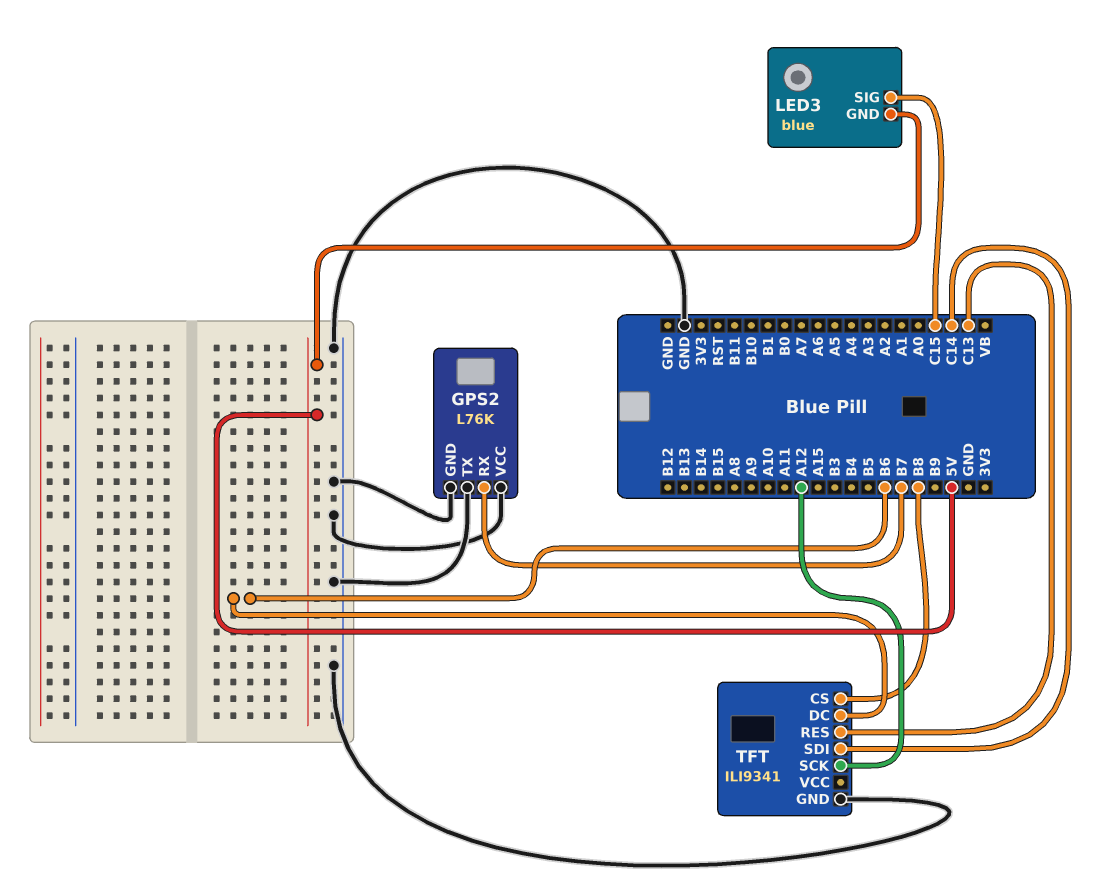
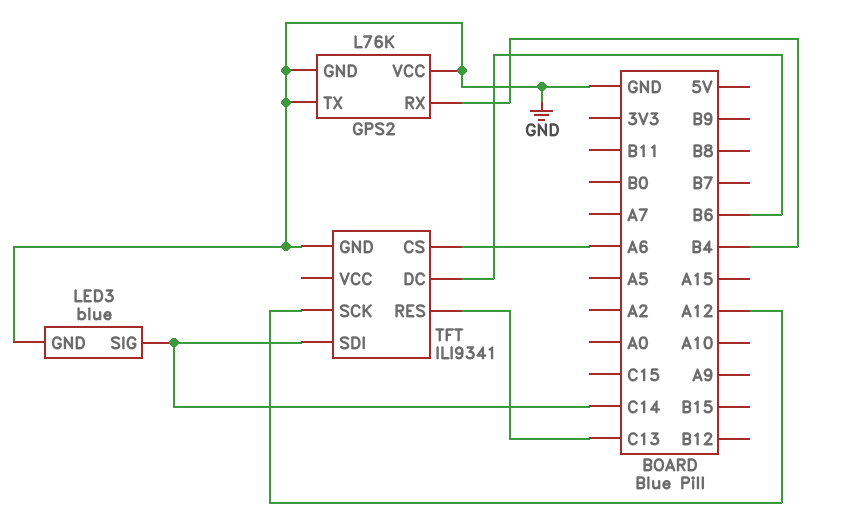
GPS2 pin RX: B7 -> B4
LED3 pin GND: 5V -> GND
LED3 pin SIG: C15 -> C14
TFT pin CS: B8 -> A6

